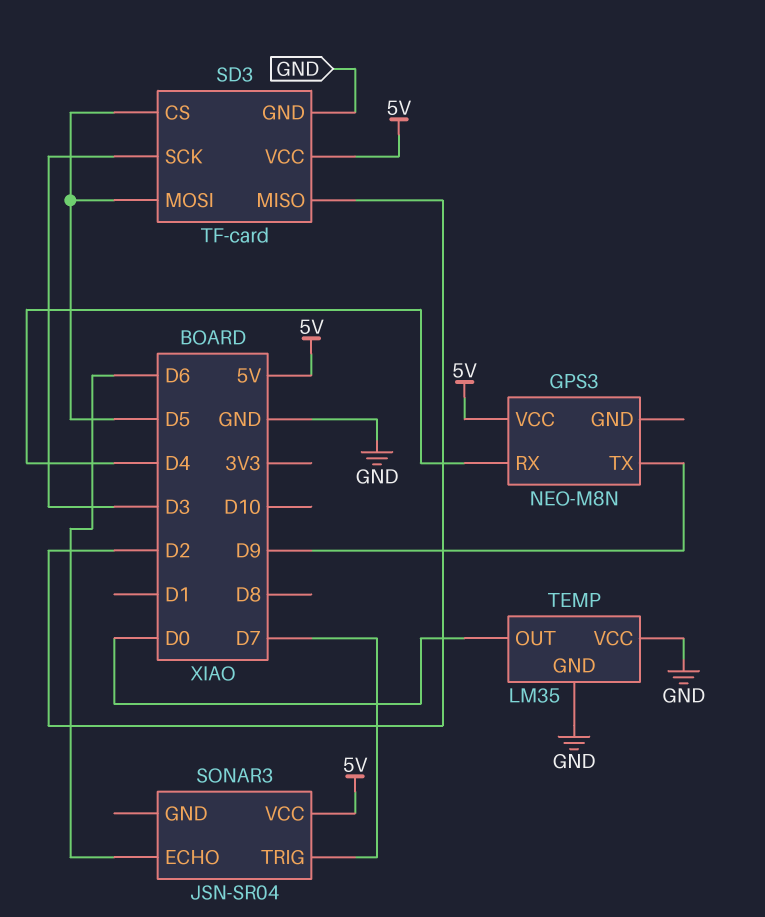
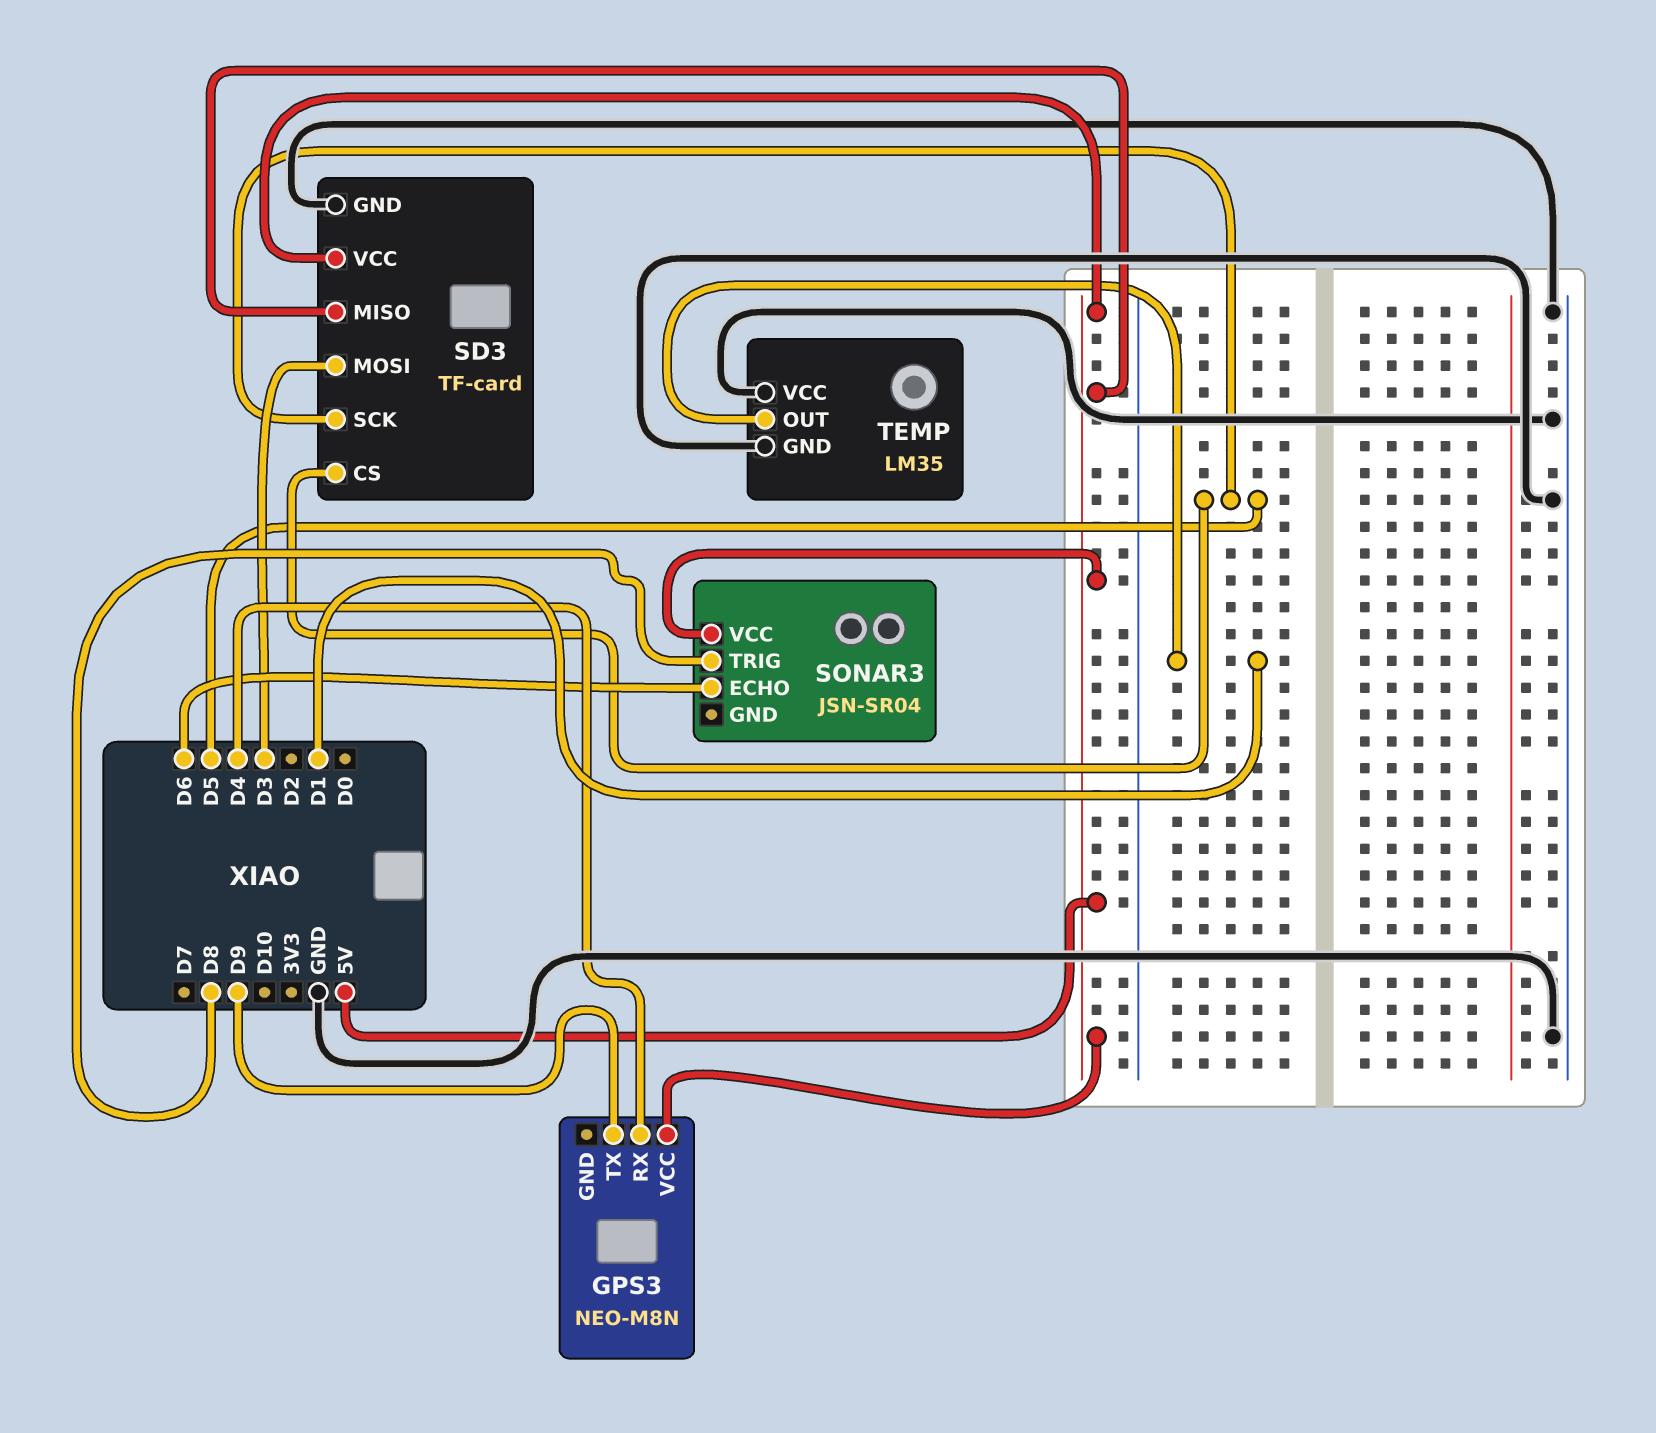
SD3 pin MISO: D2 -> 5V
SD3 pin MOSI: D5 -> D3
SD3 pin SCK: D3 -> D5
SONAR3 pin TRIG: D7 -> D8
TEMP pin OUT: D0 -> D1

